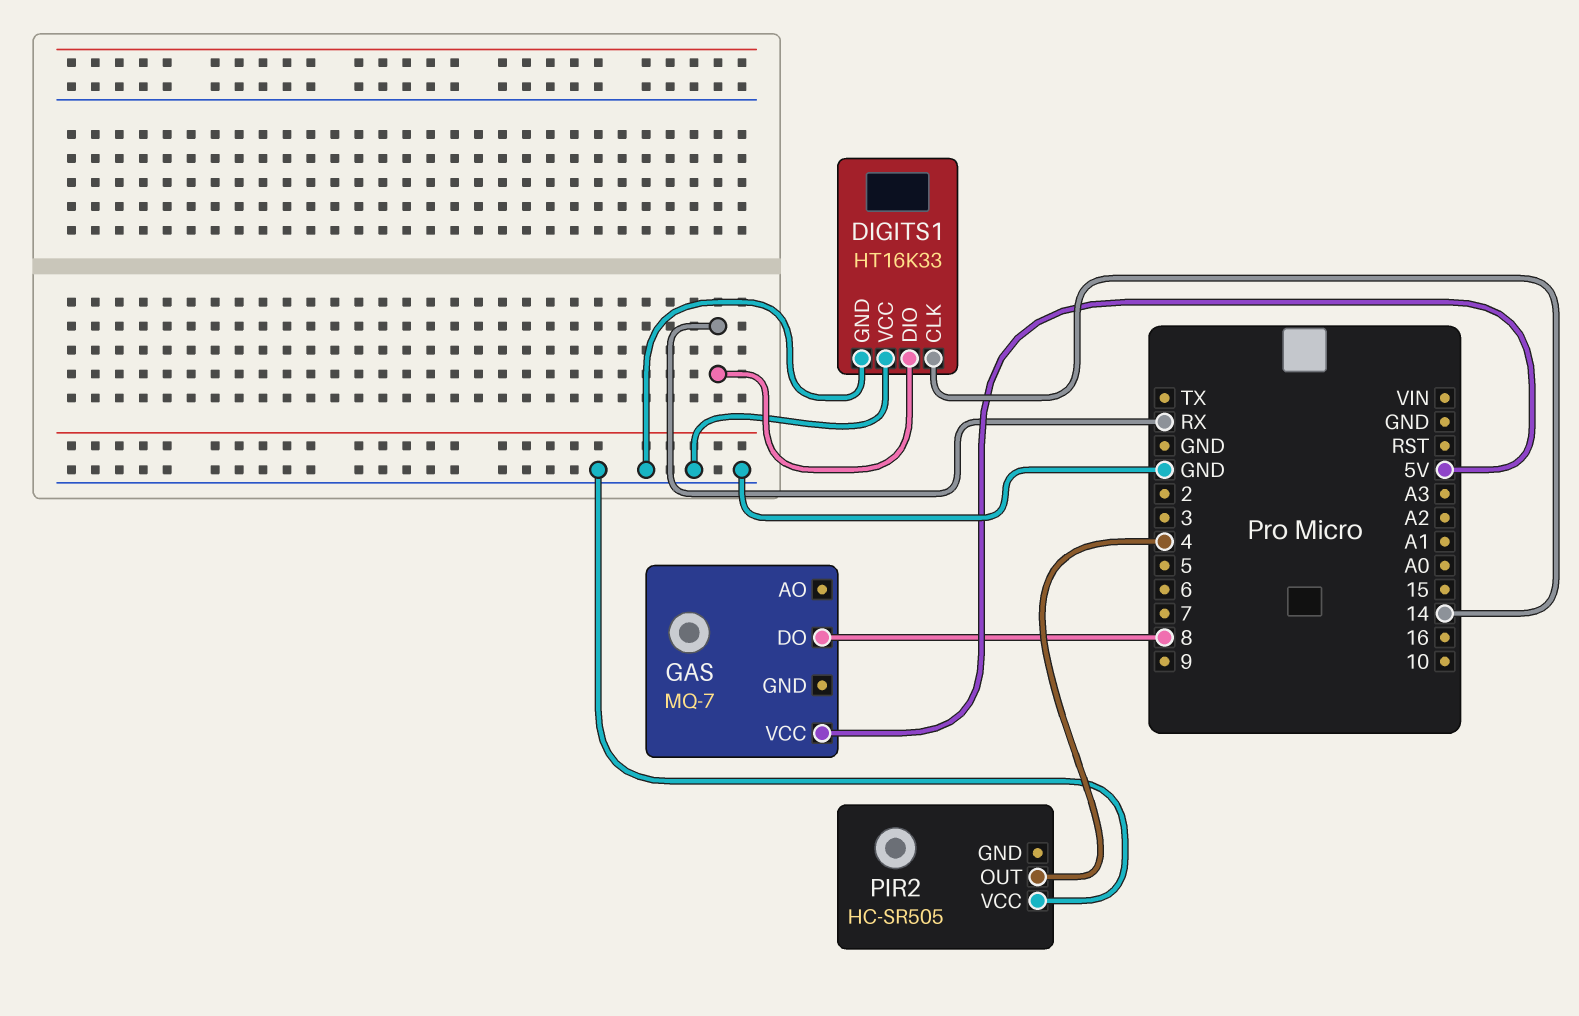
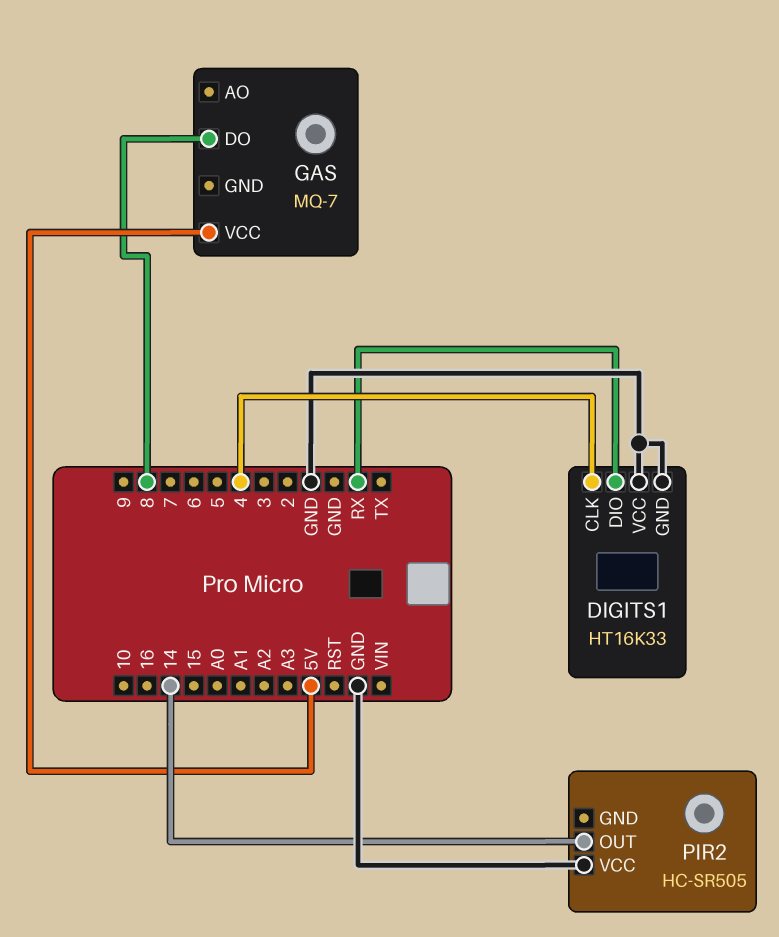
DIGITS1 pin CLK: 14 -> 4
PIR2 pin OUT: 4 -> 14

